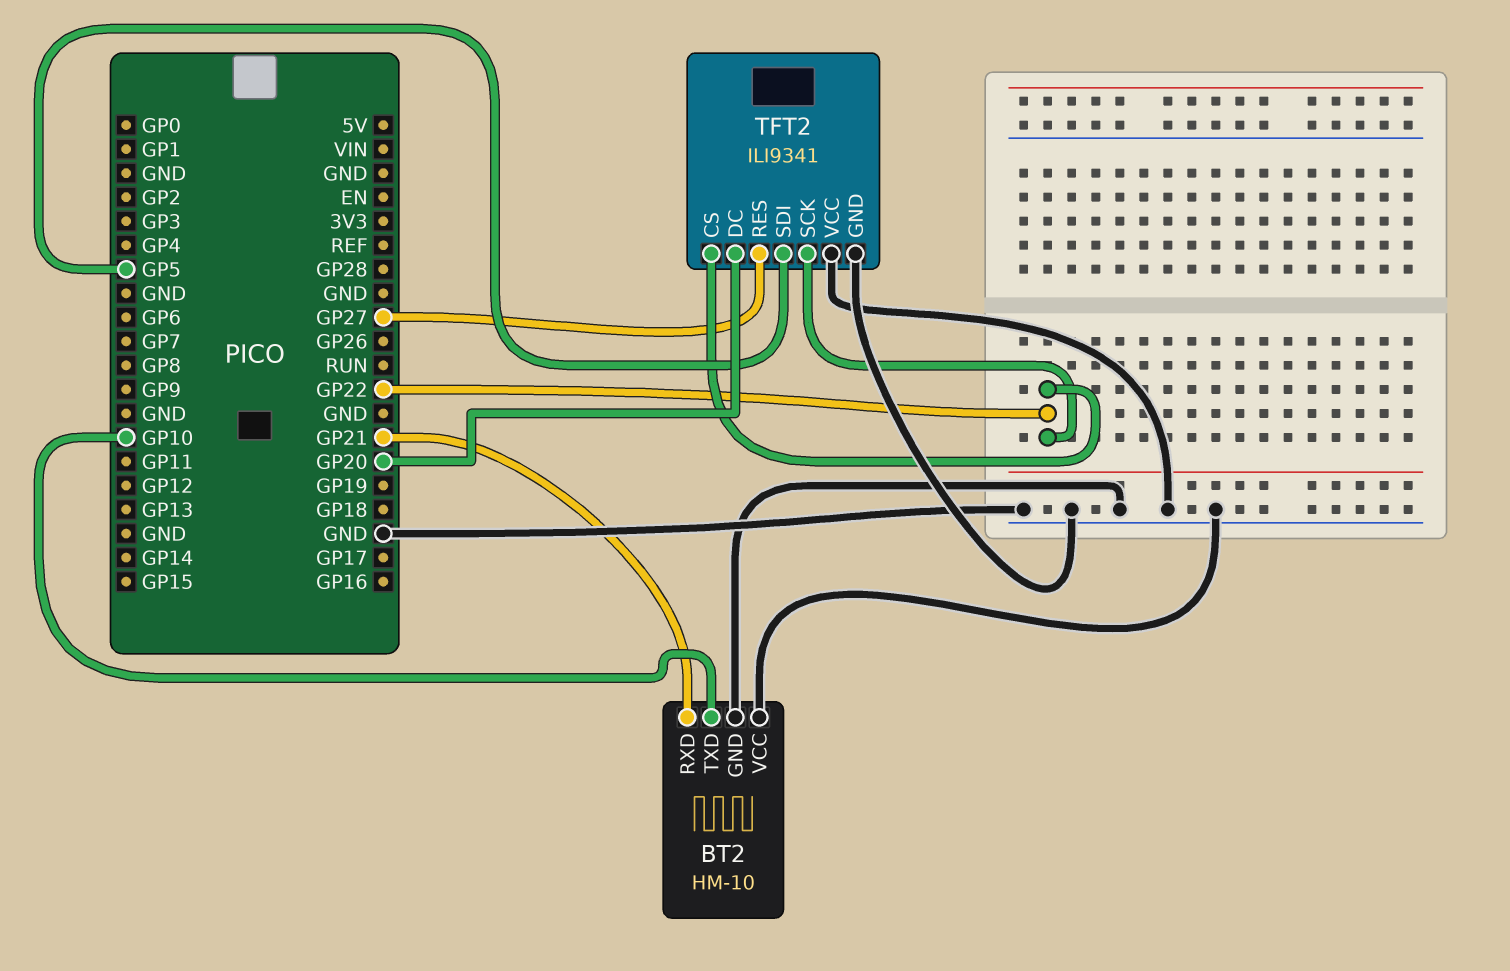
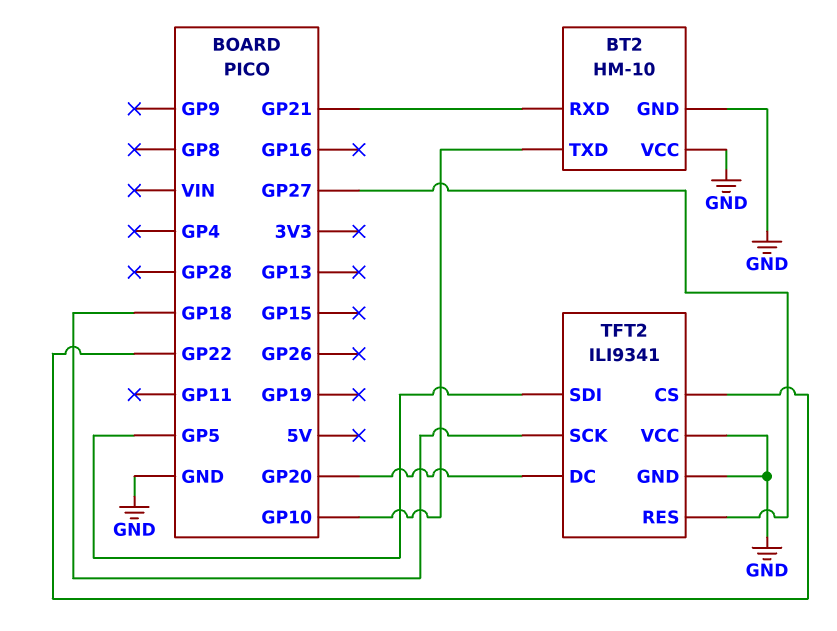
TFT2 pin SCK: GP22 -> GP18

